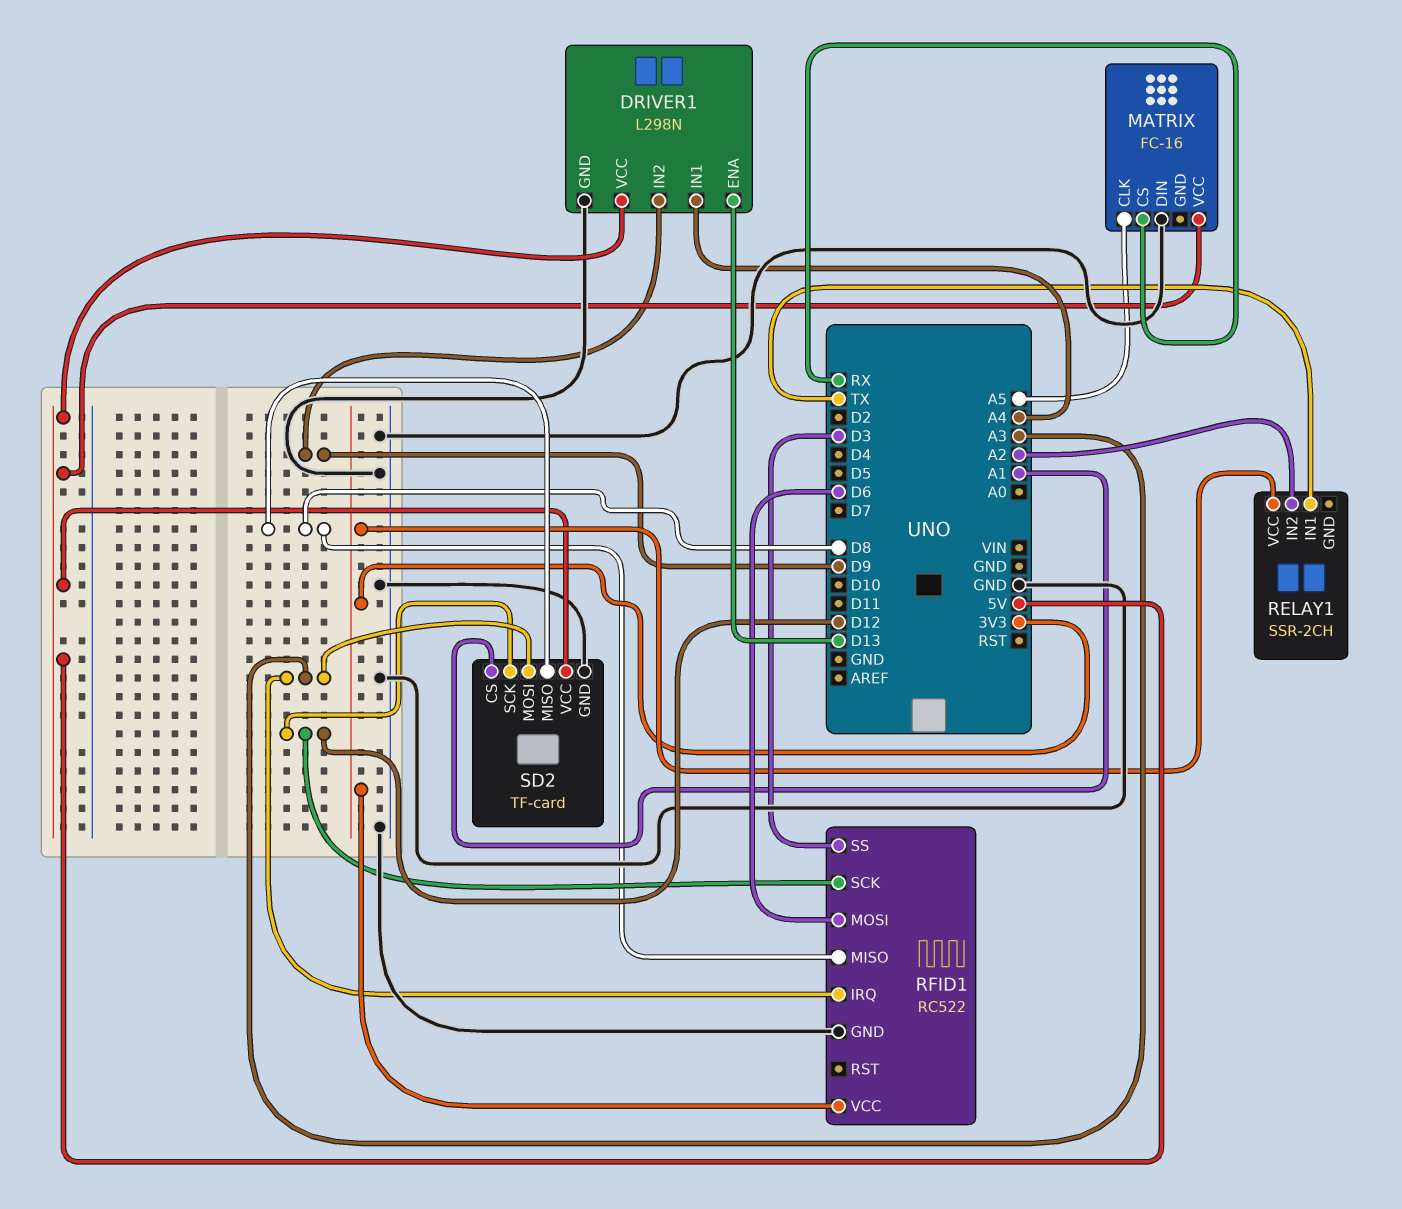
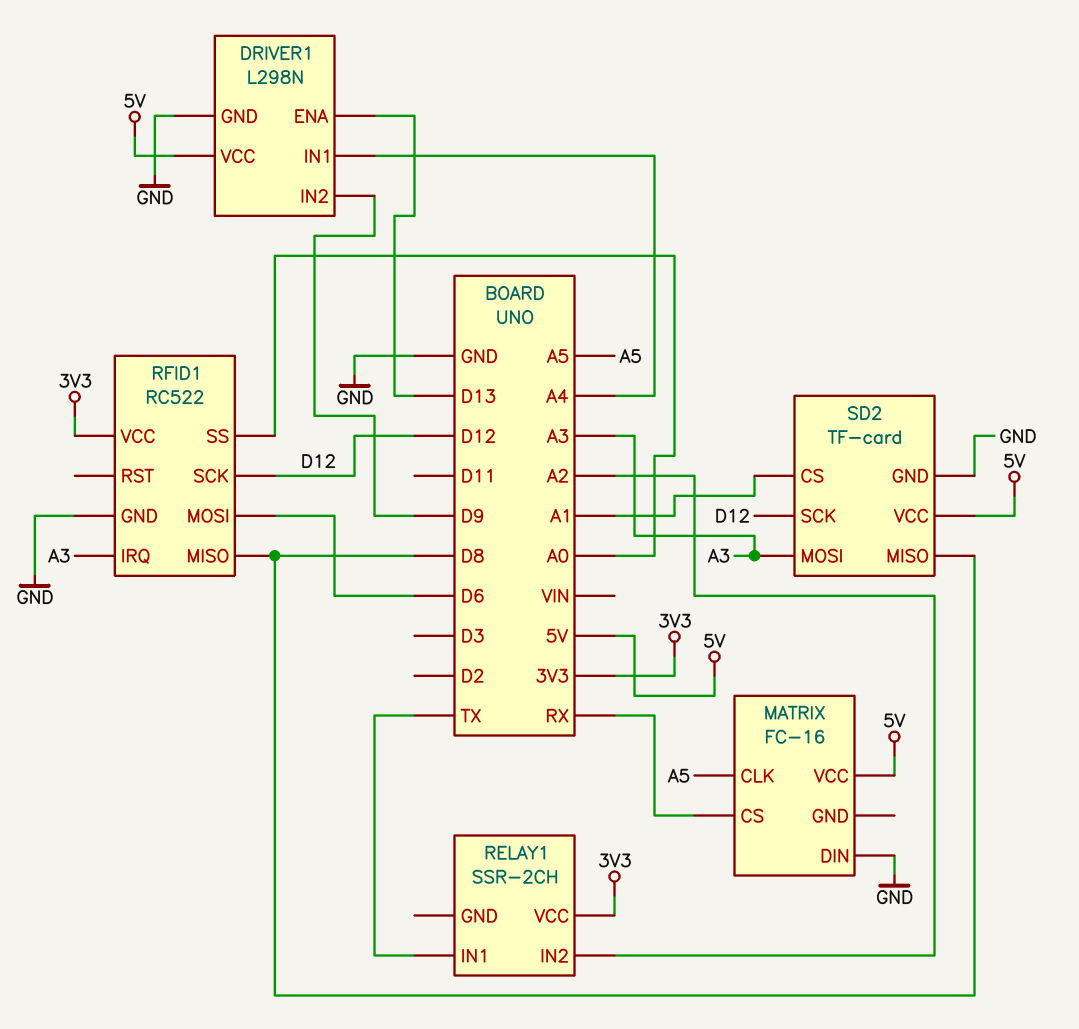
RFID1 pin SS: D3 -> A0

